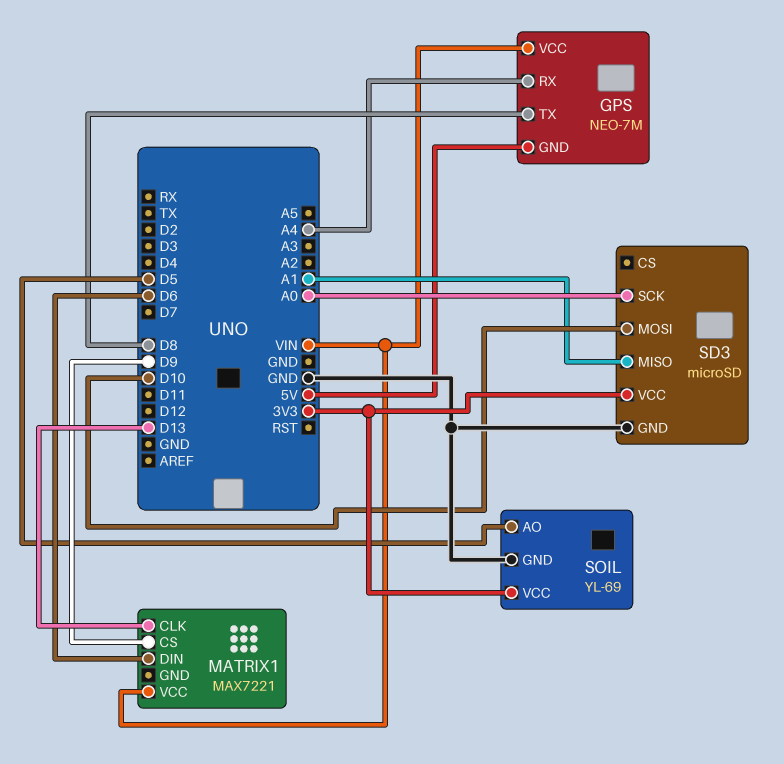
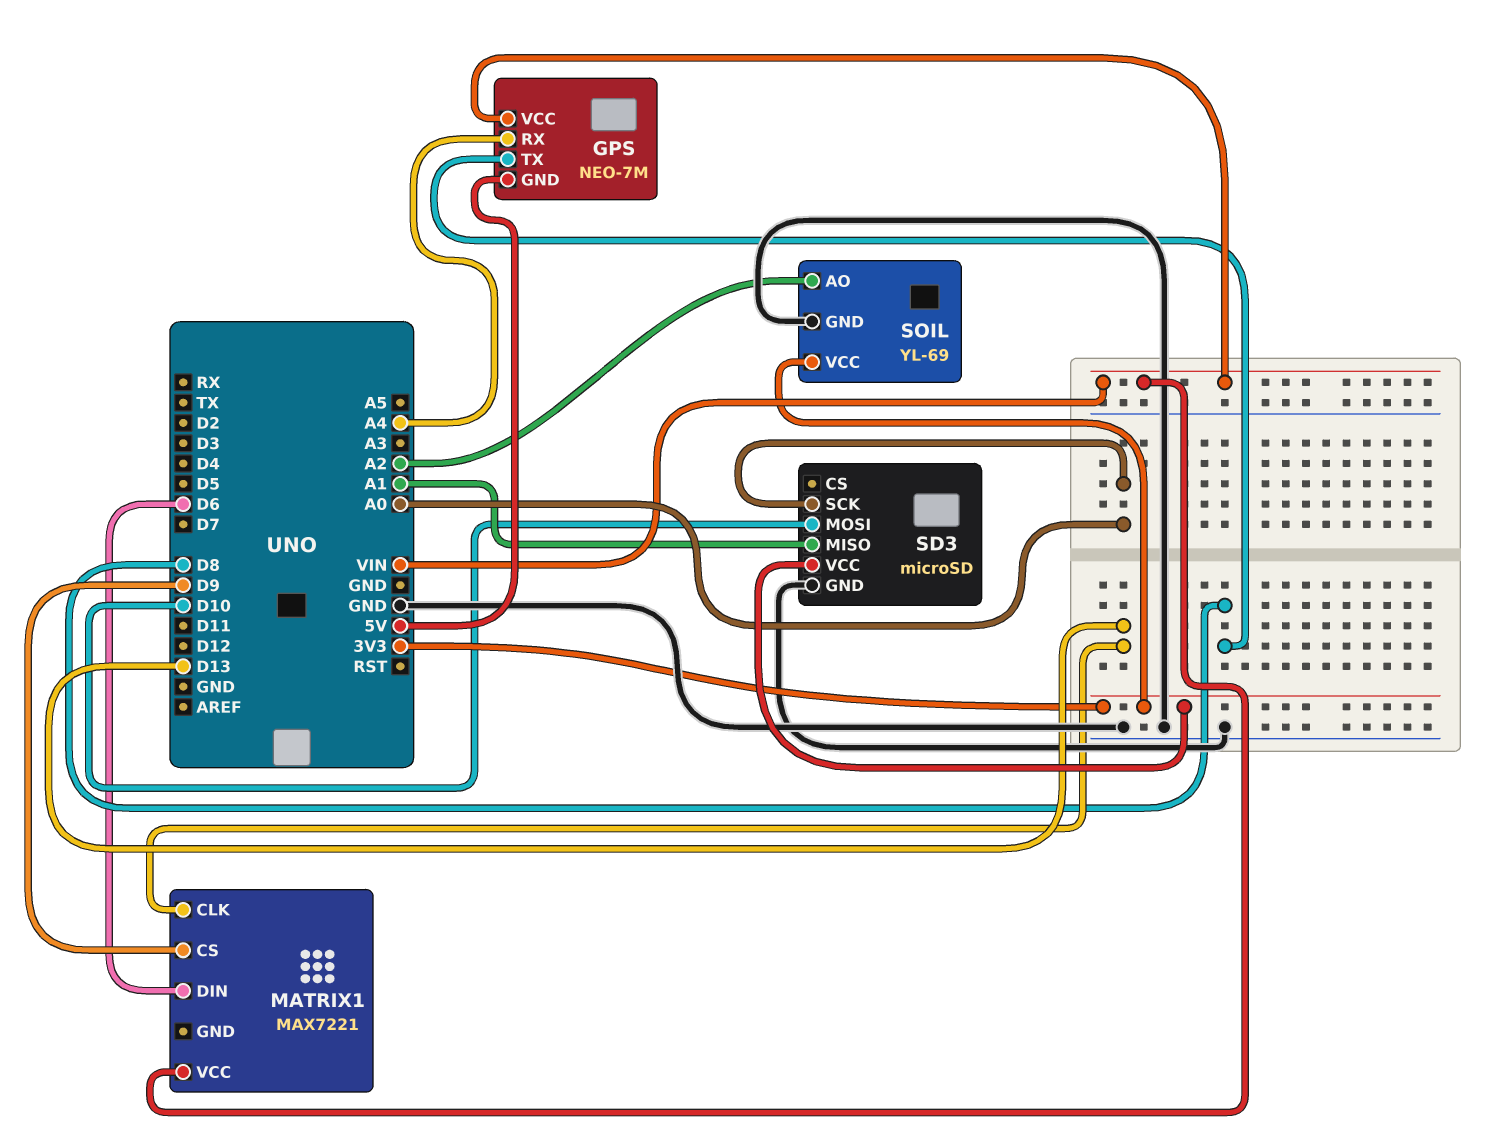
SOIL pin AO: D5 -> A2

